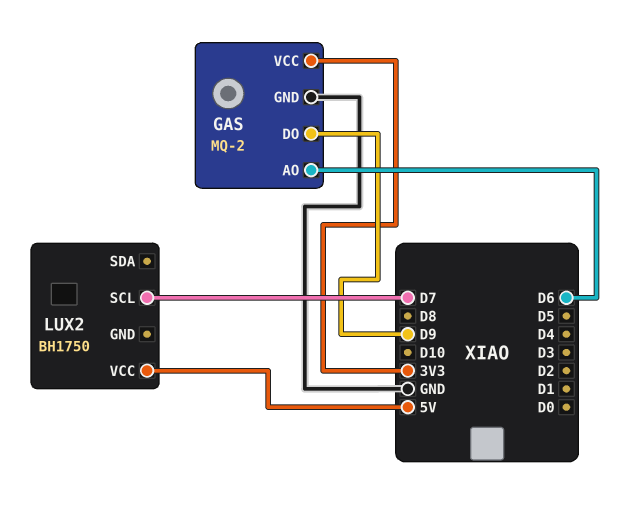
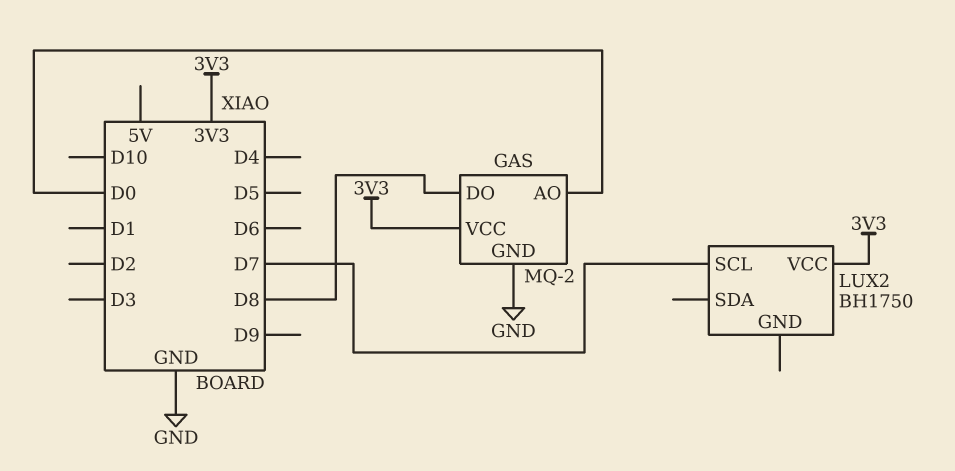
GAS pin AO: D6 -> D0
GAS pin DO: D9 -> D8
LUX2 pin VCC: 5V -> 3V3

